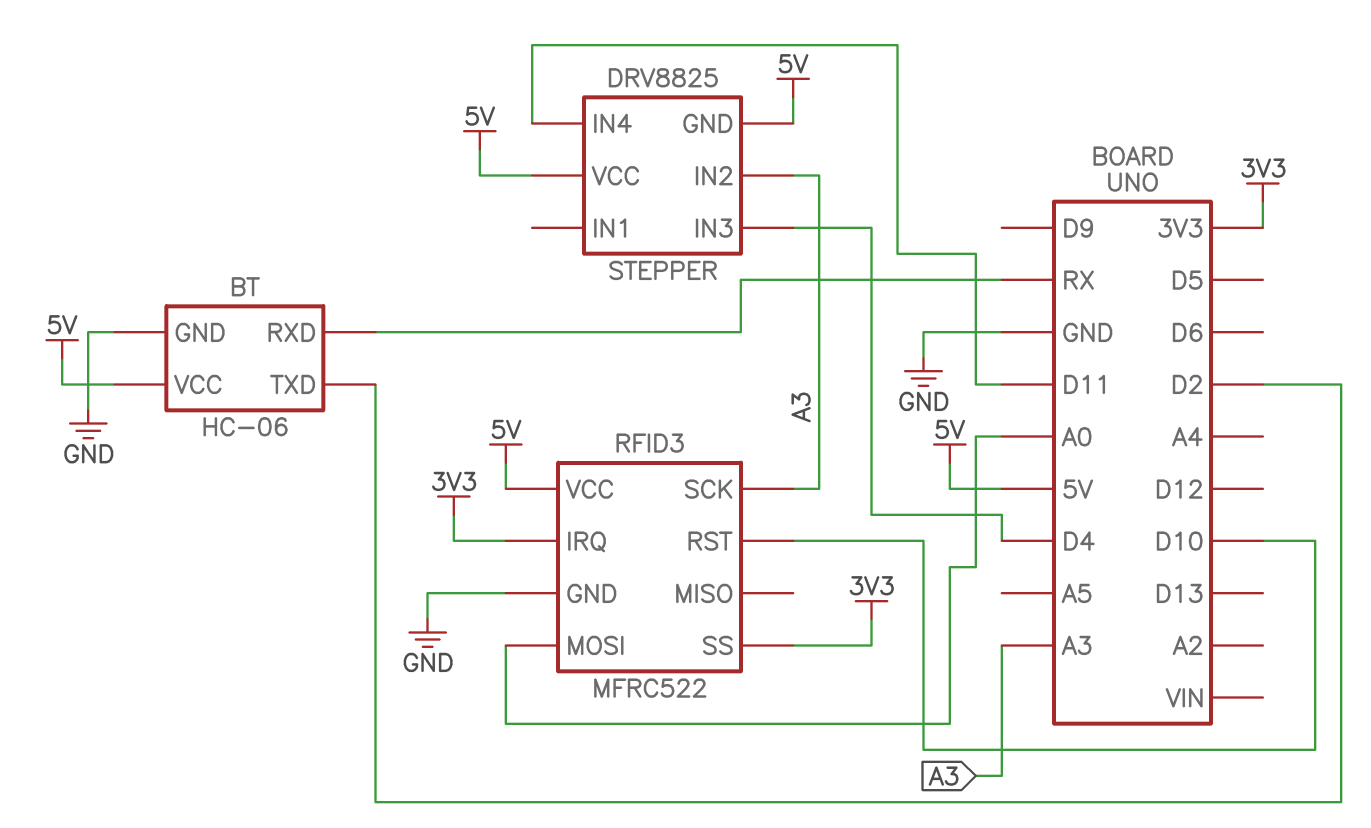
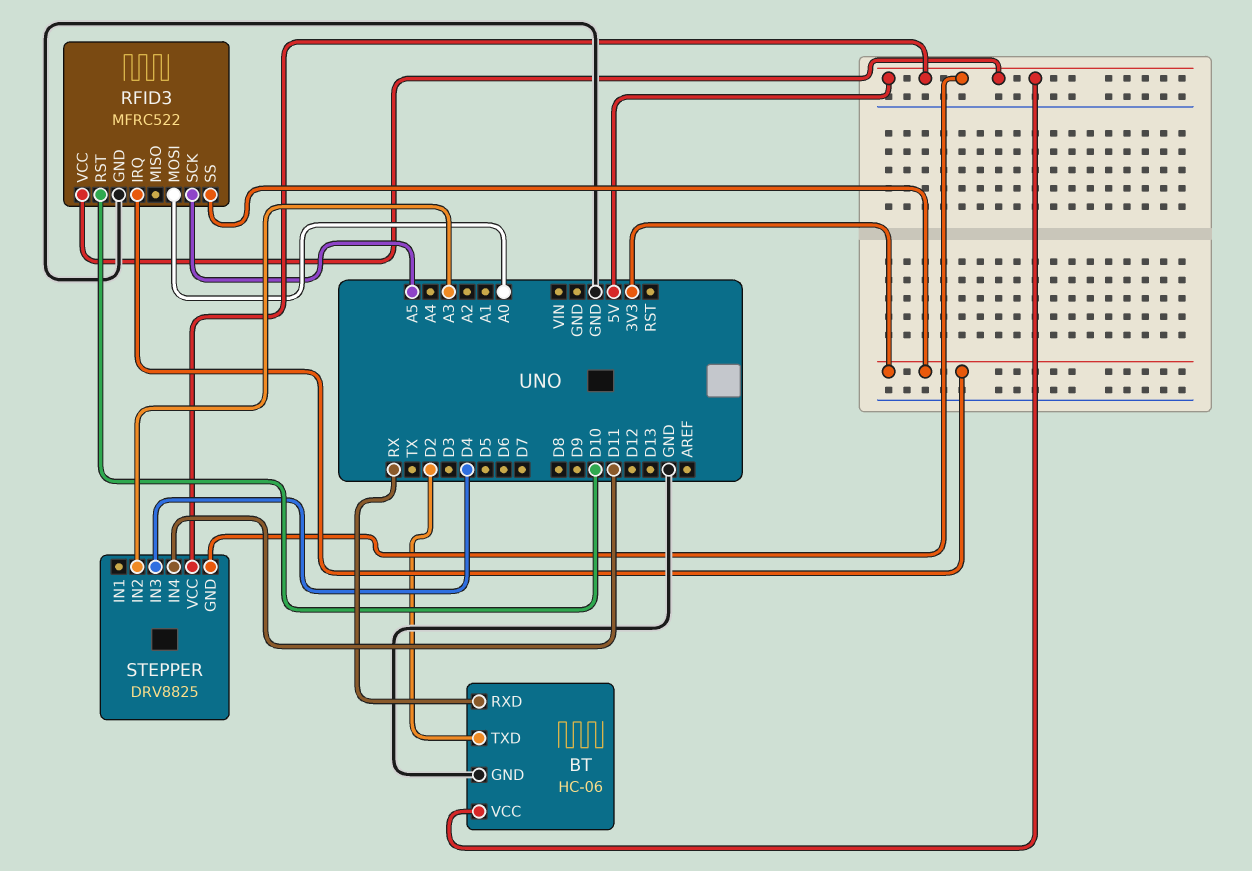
RFID3 pin SCK: A3 -> A5

